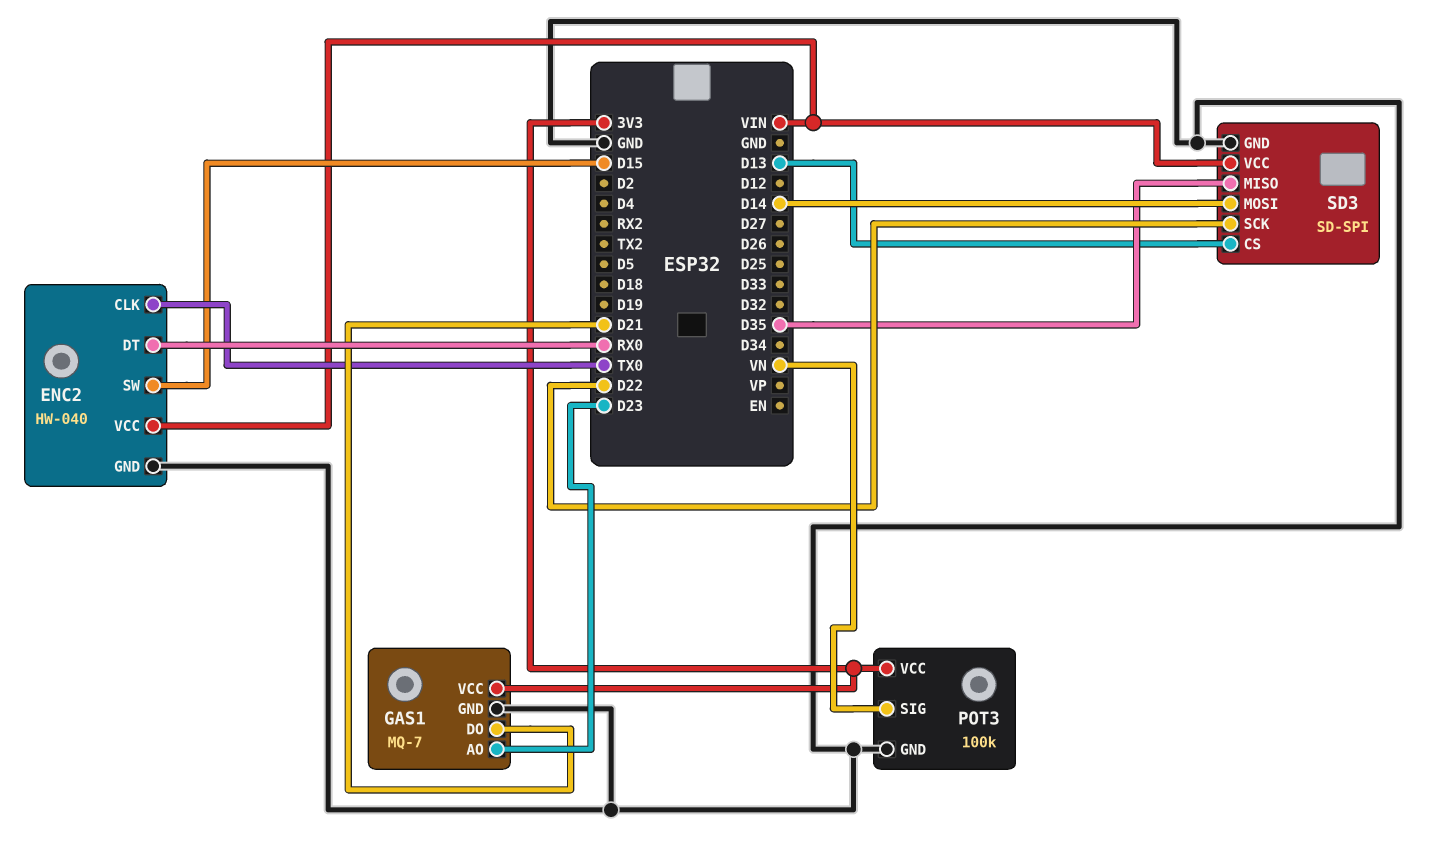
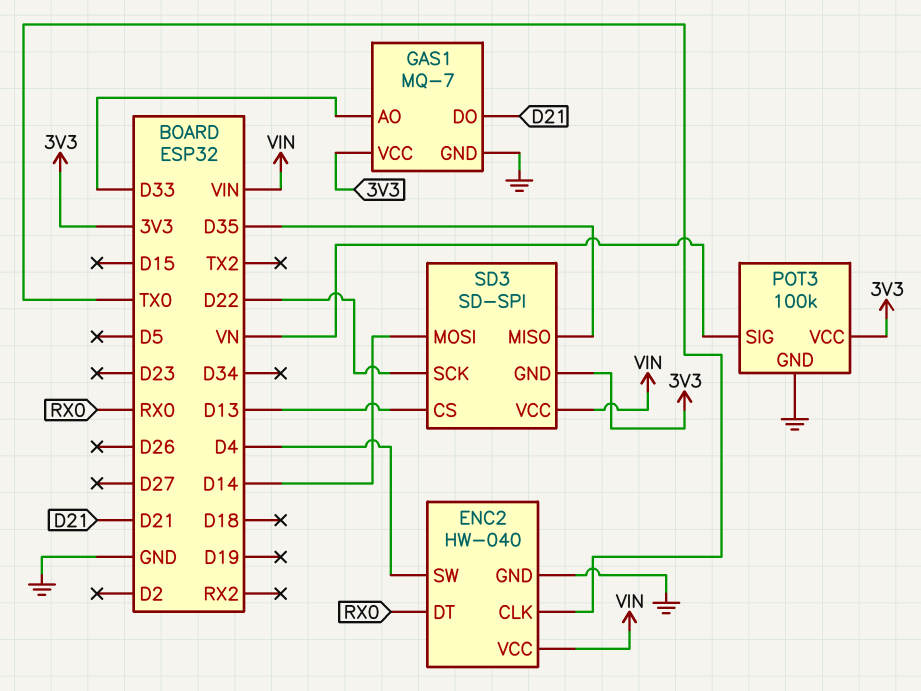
ENC2 pin SW: D15 -> D4
GAS1 pin AO: D23 -> D33
SD3 pin GND: GND -> 3V3

